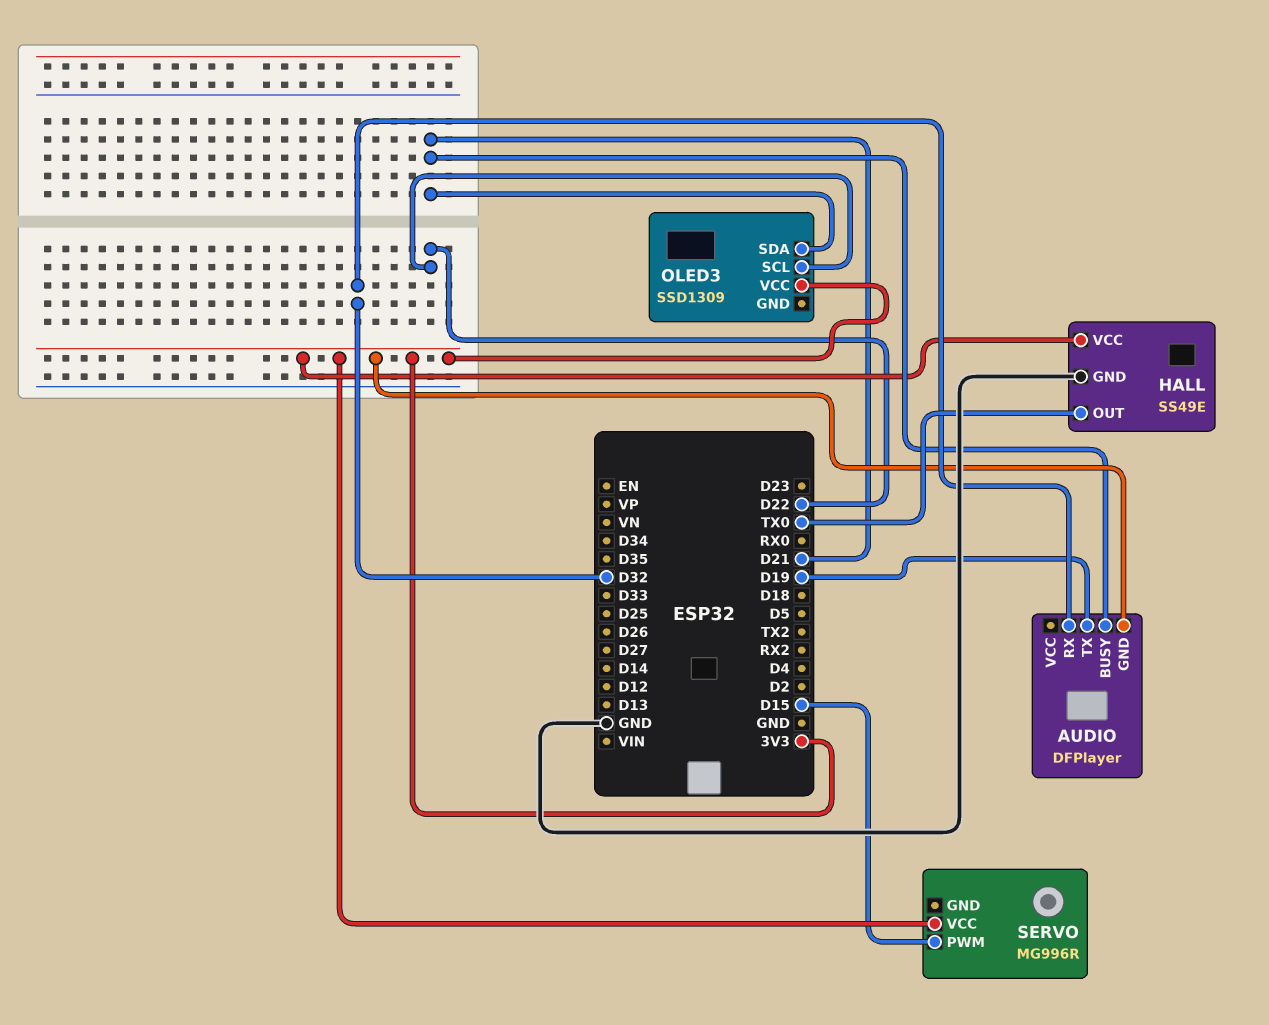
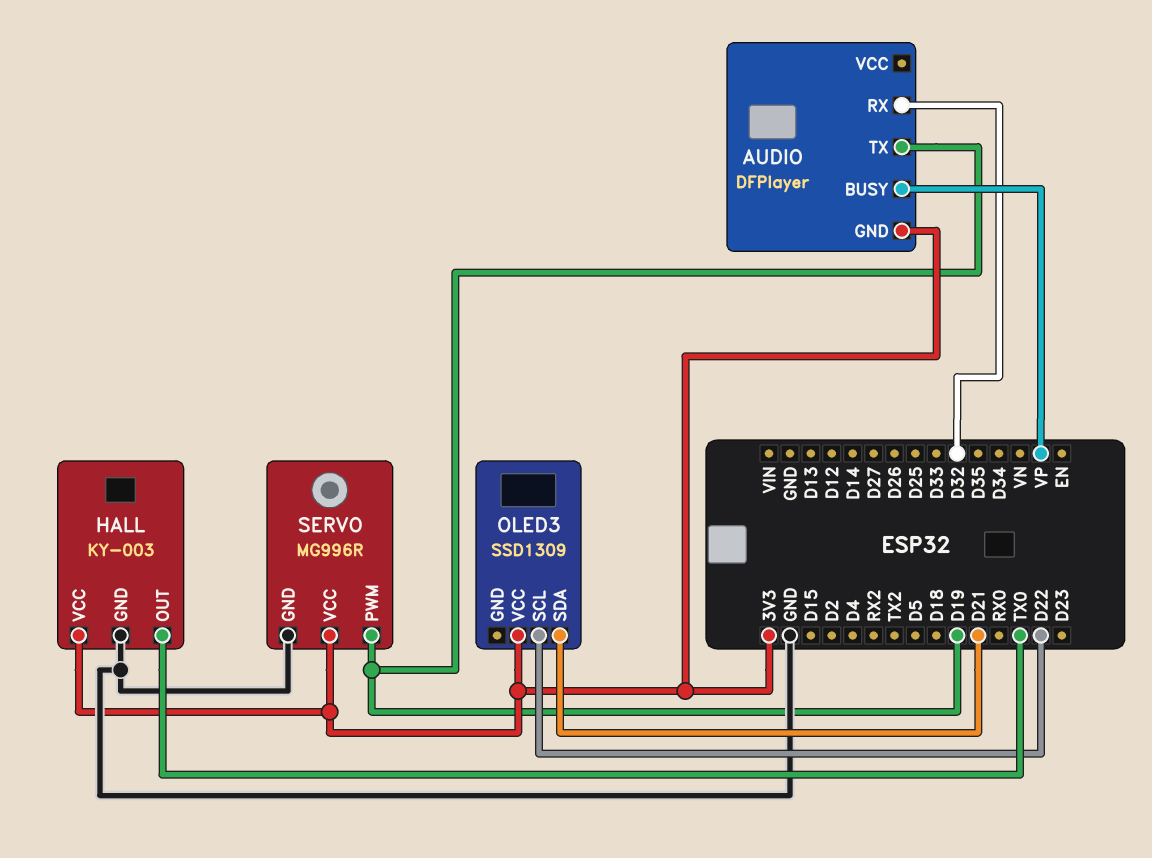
AUDIO pin BUSY: D21 -> VP
HALL: SS49E -> KY-003
SERVO pin GND: none -> GND
SERVO pin PWM: D15 -> D19

